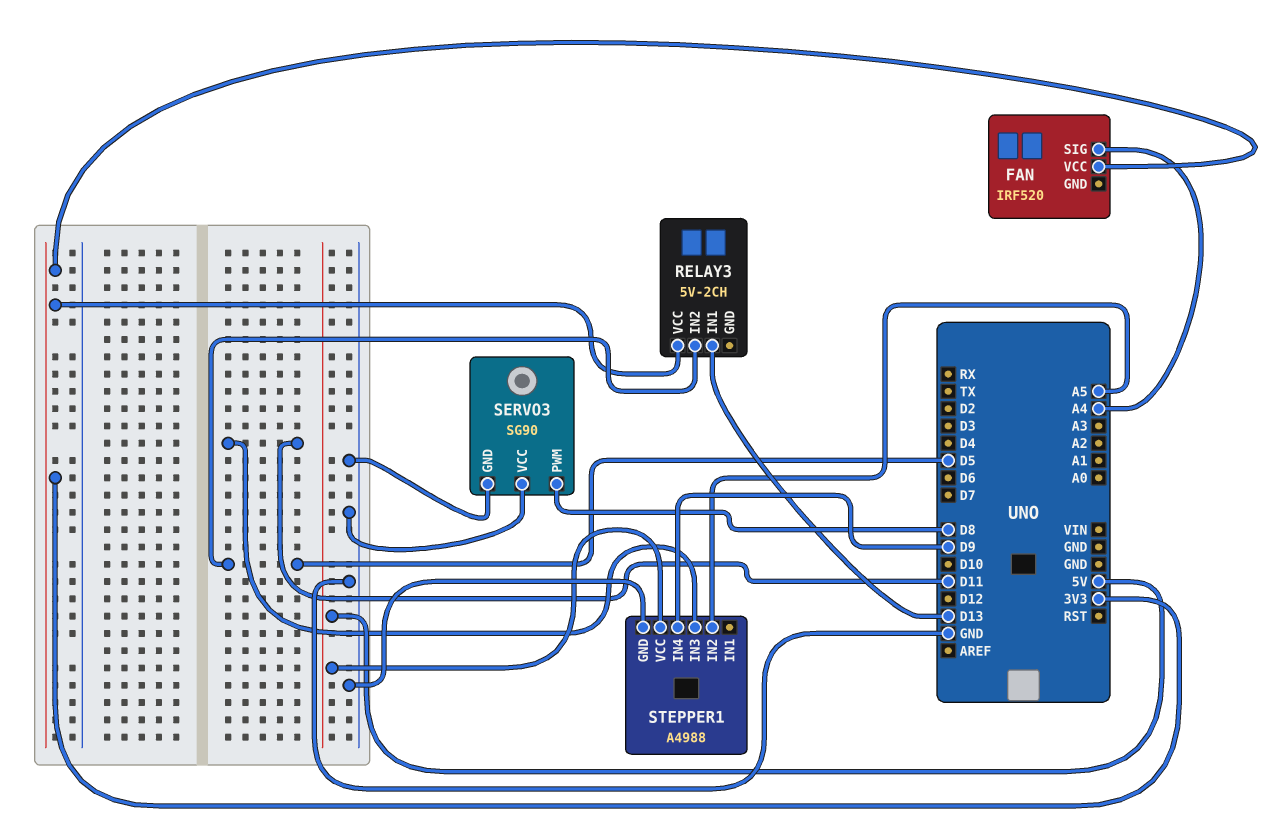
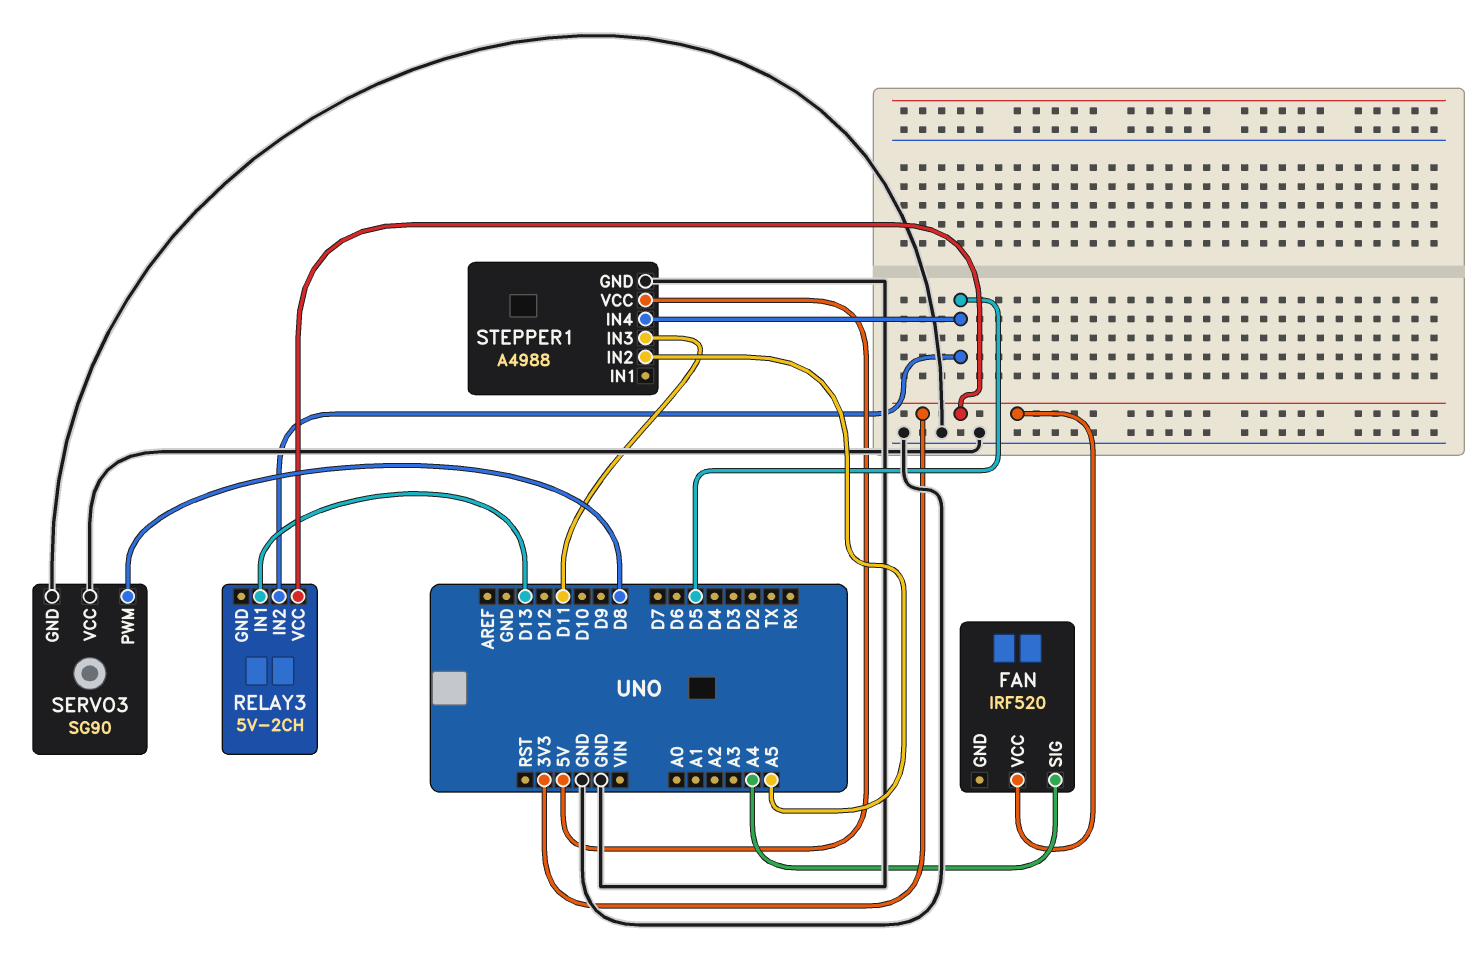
STEPPER1 pin IN4: D9 -> D5

